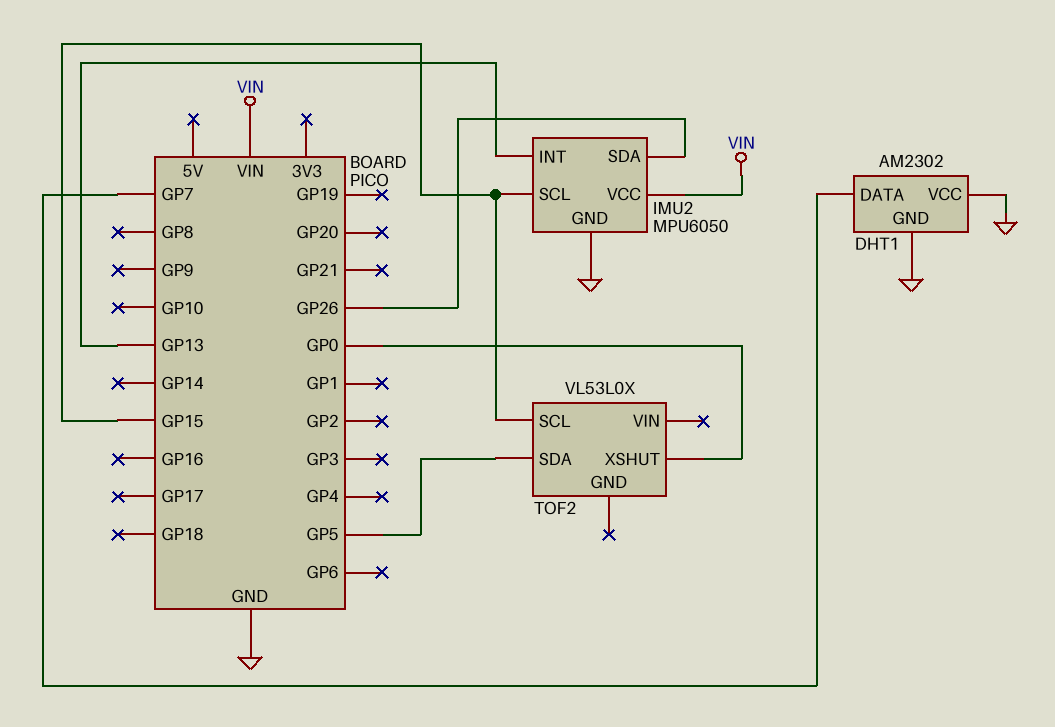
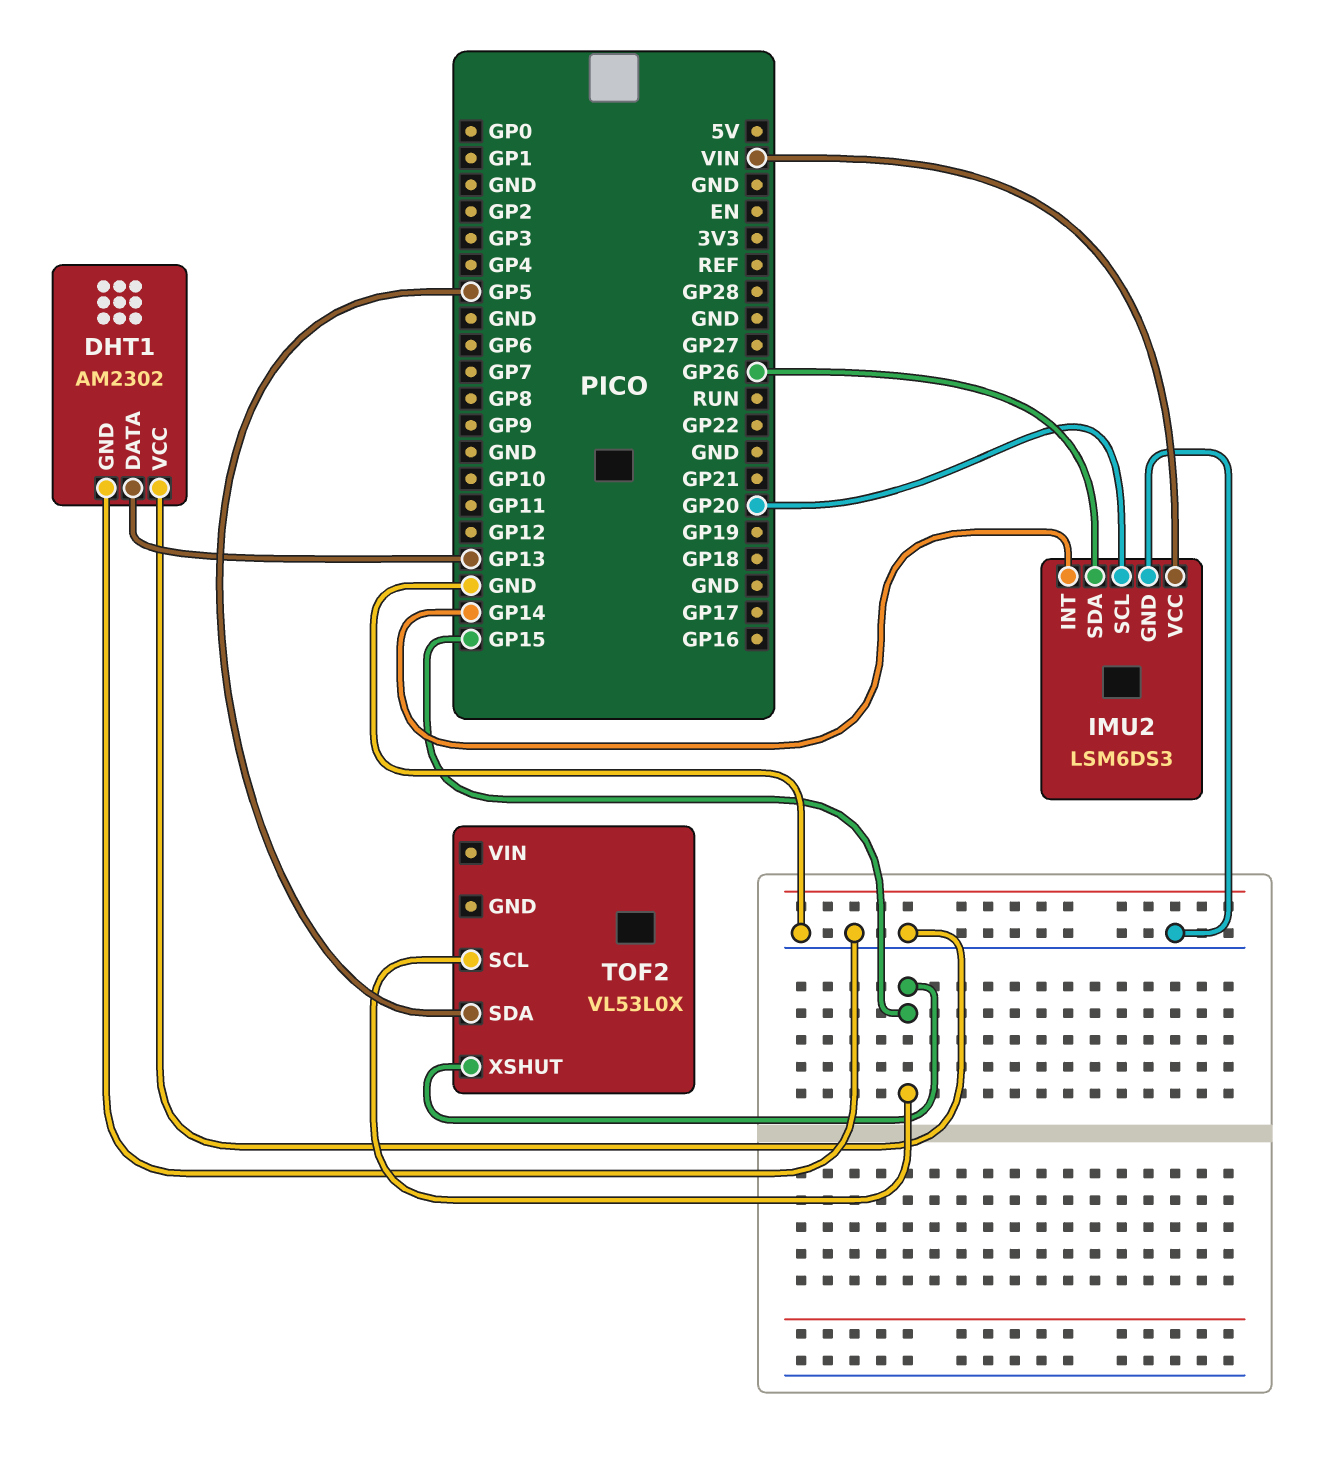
DHT1 pin DATA: GP7 -> GP13
IMU2: MPU6050 -> LSM6DS3
IMU2 pin INT: GP13 -> GP14
IMU2 pin SCL: GP15 -> GP20
TOF2 pin XSHUT: GP0 -> GP15

